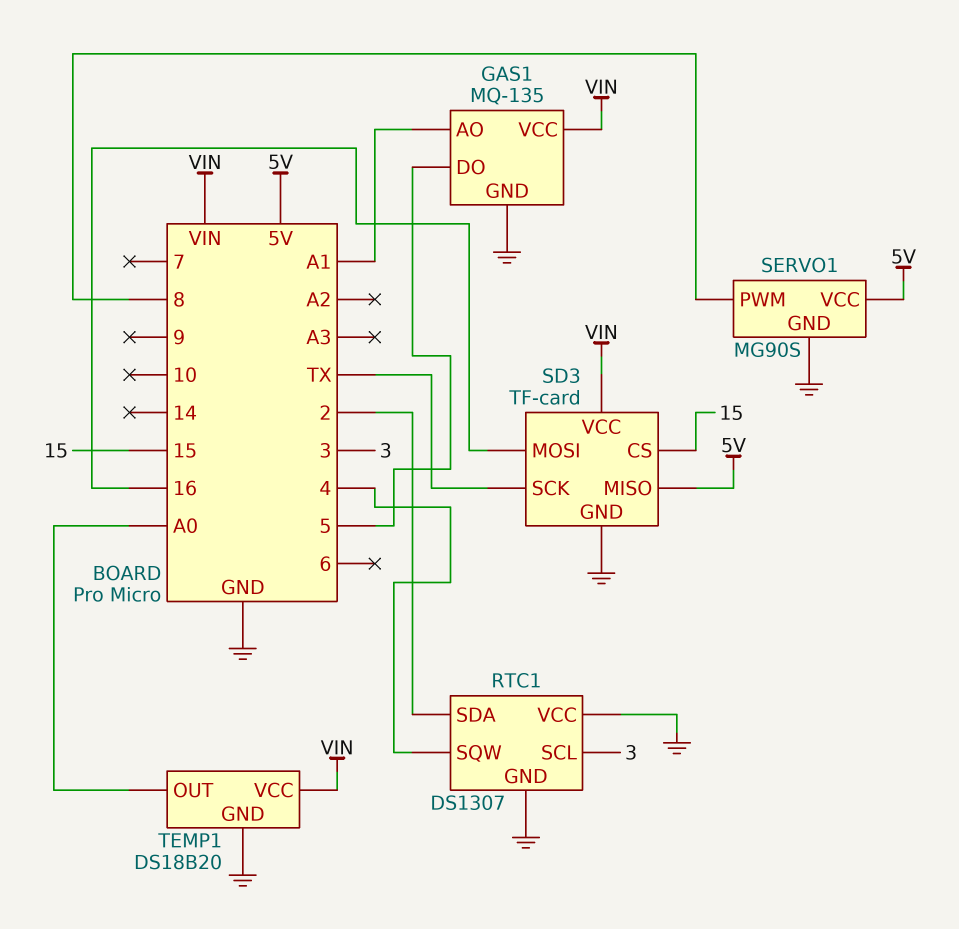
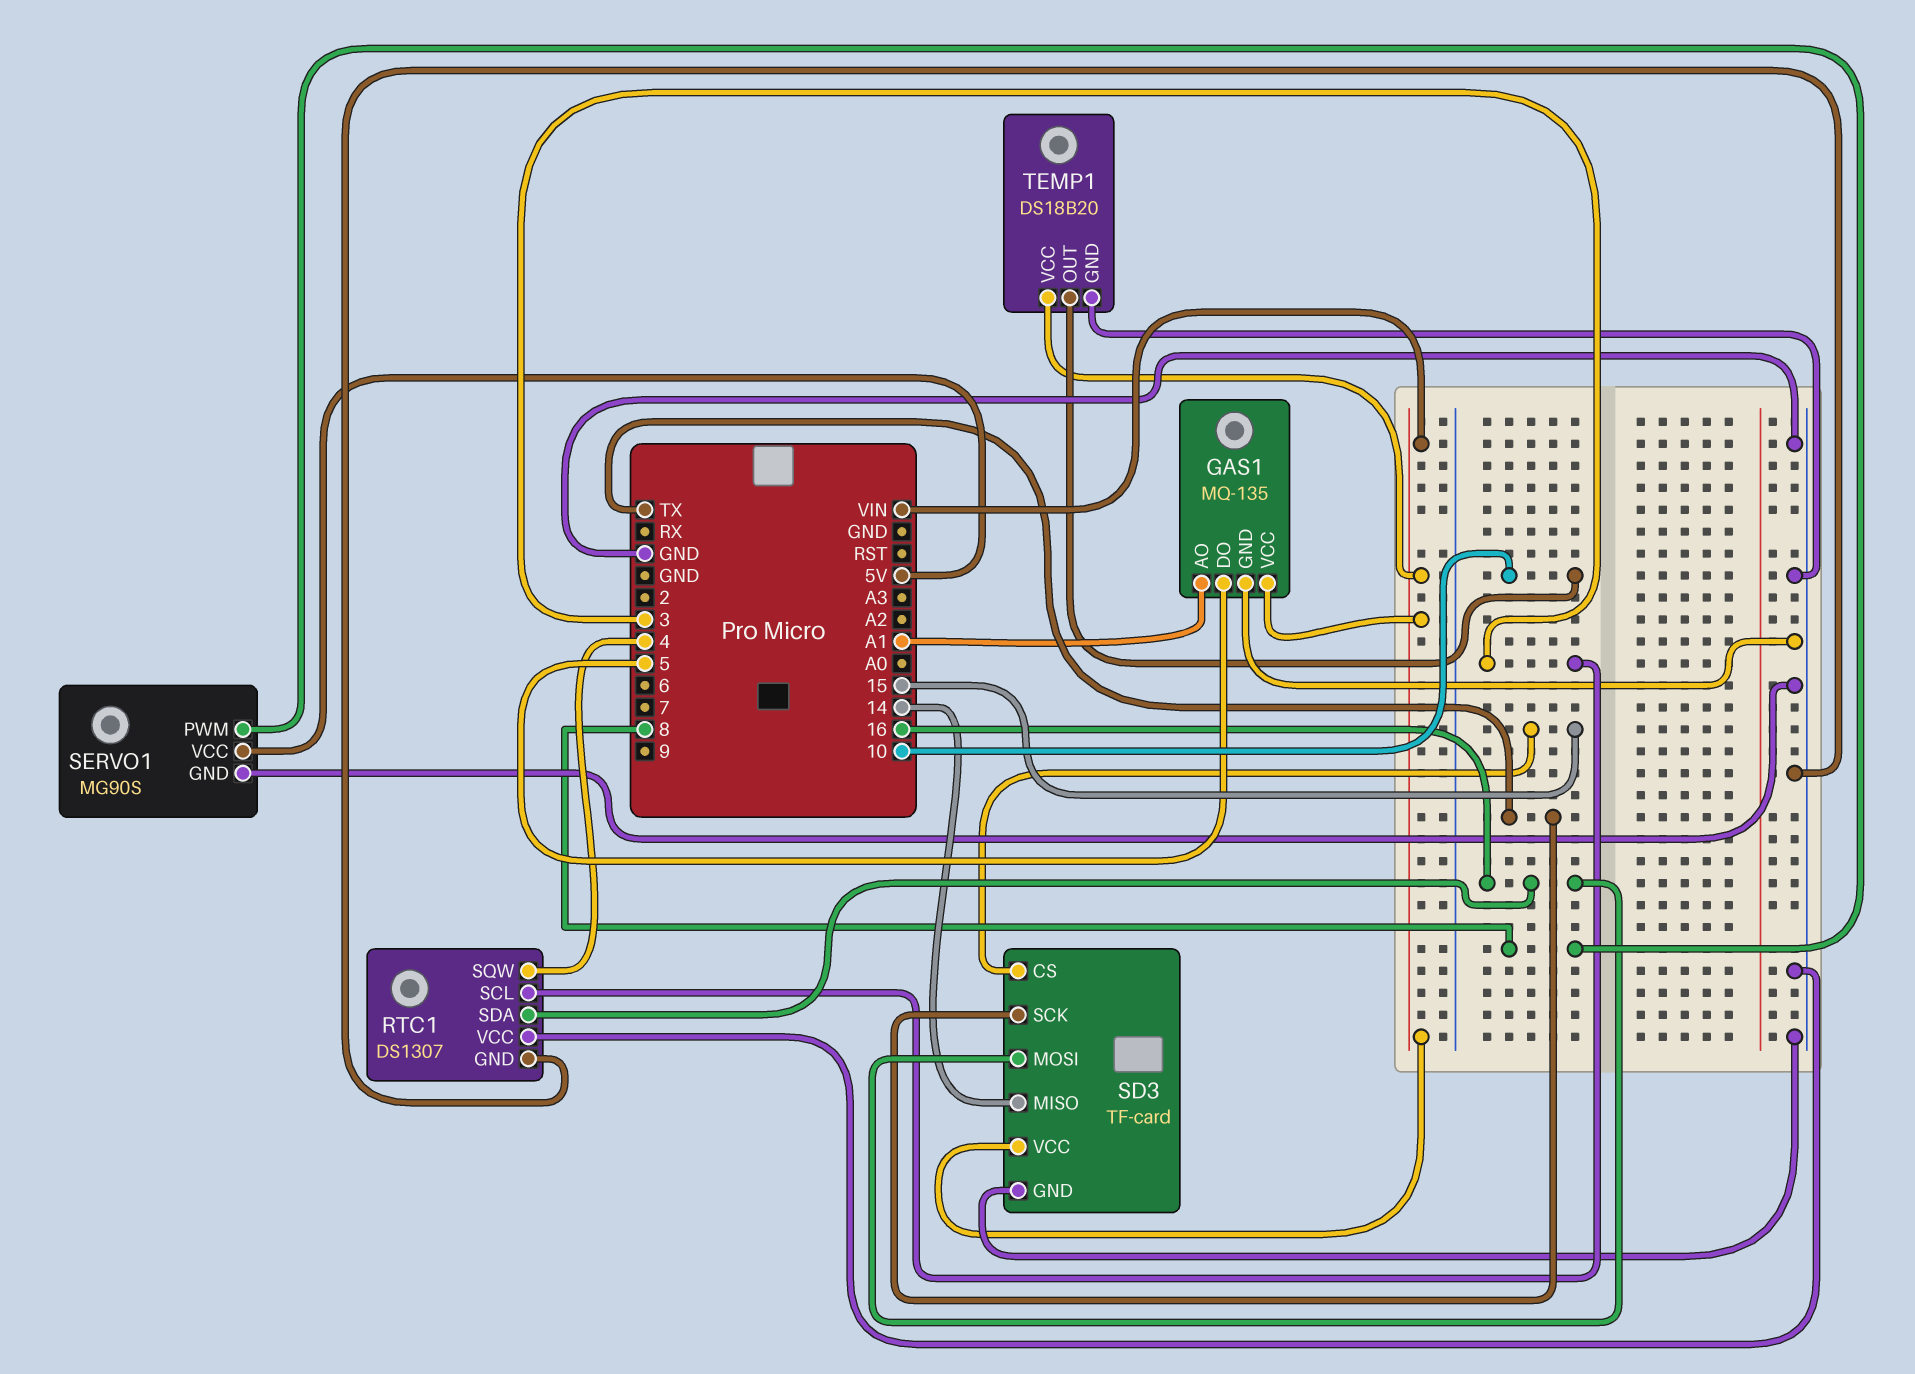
RTC1 pin SDA: 2 -> 16
SD3 pin MISO: 5V -> 14
TEMP1 pin OUT: A0 -> 10

